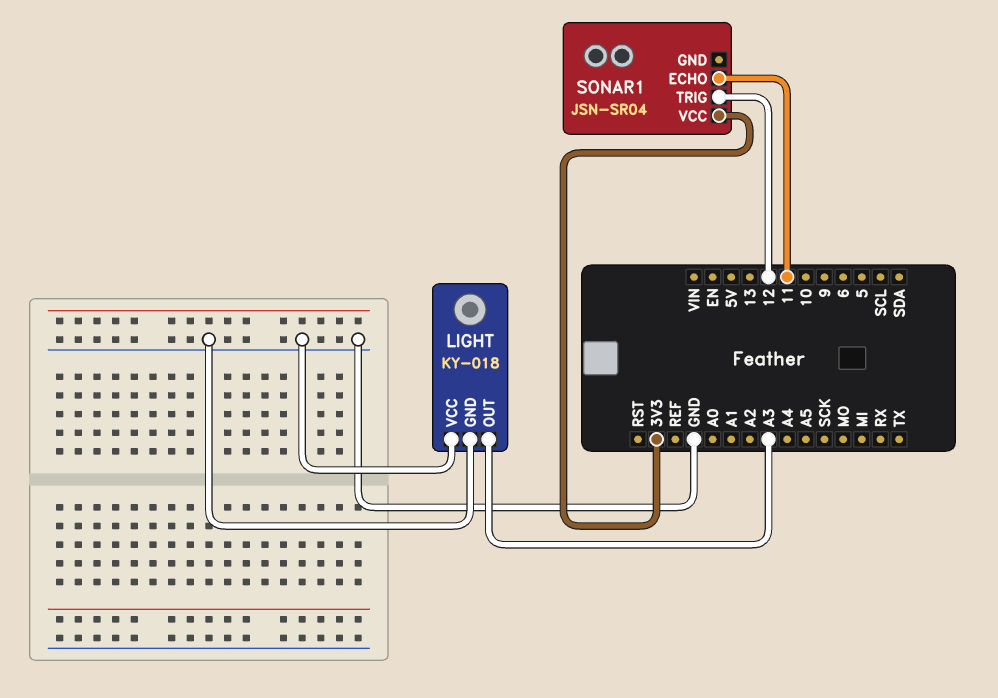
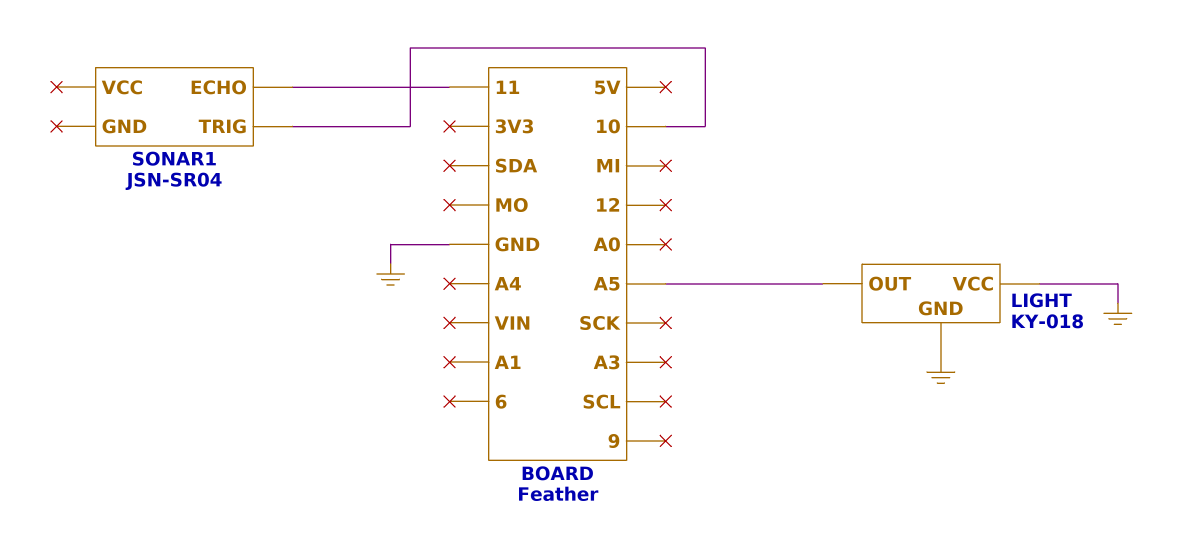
LIGHT pin OUT: A3 -> A5
SONAR1 pin TRIG: 12 -> 10
SONAR1 pin VCC: 3V3 -> none

